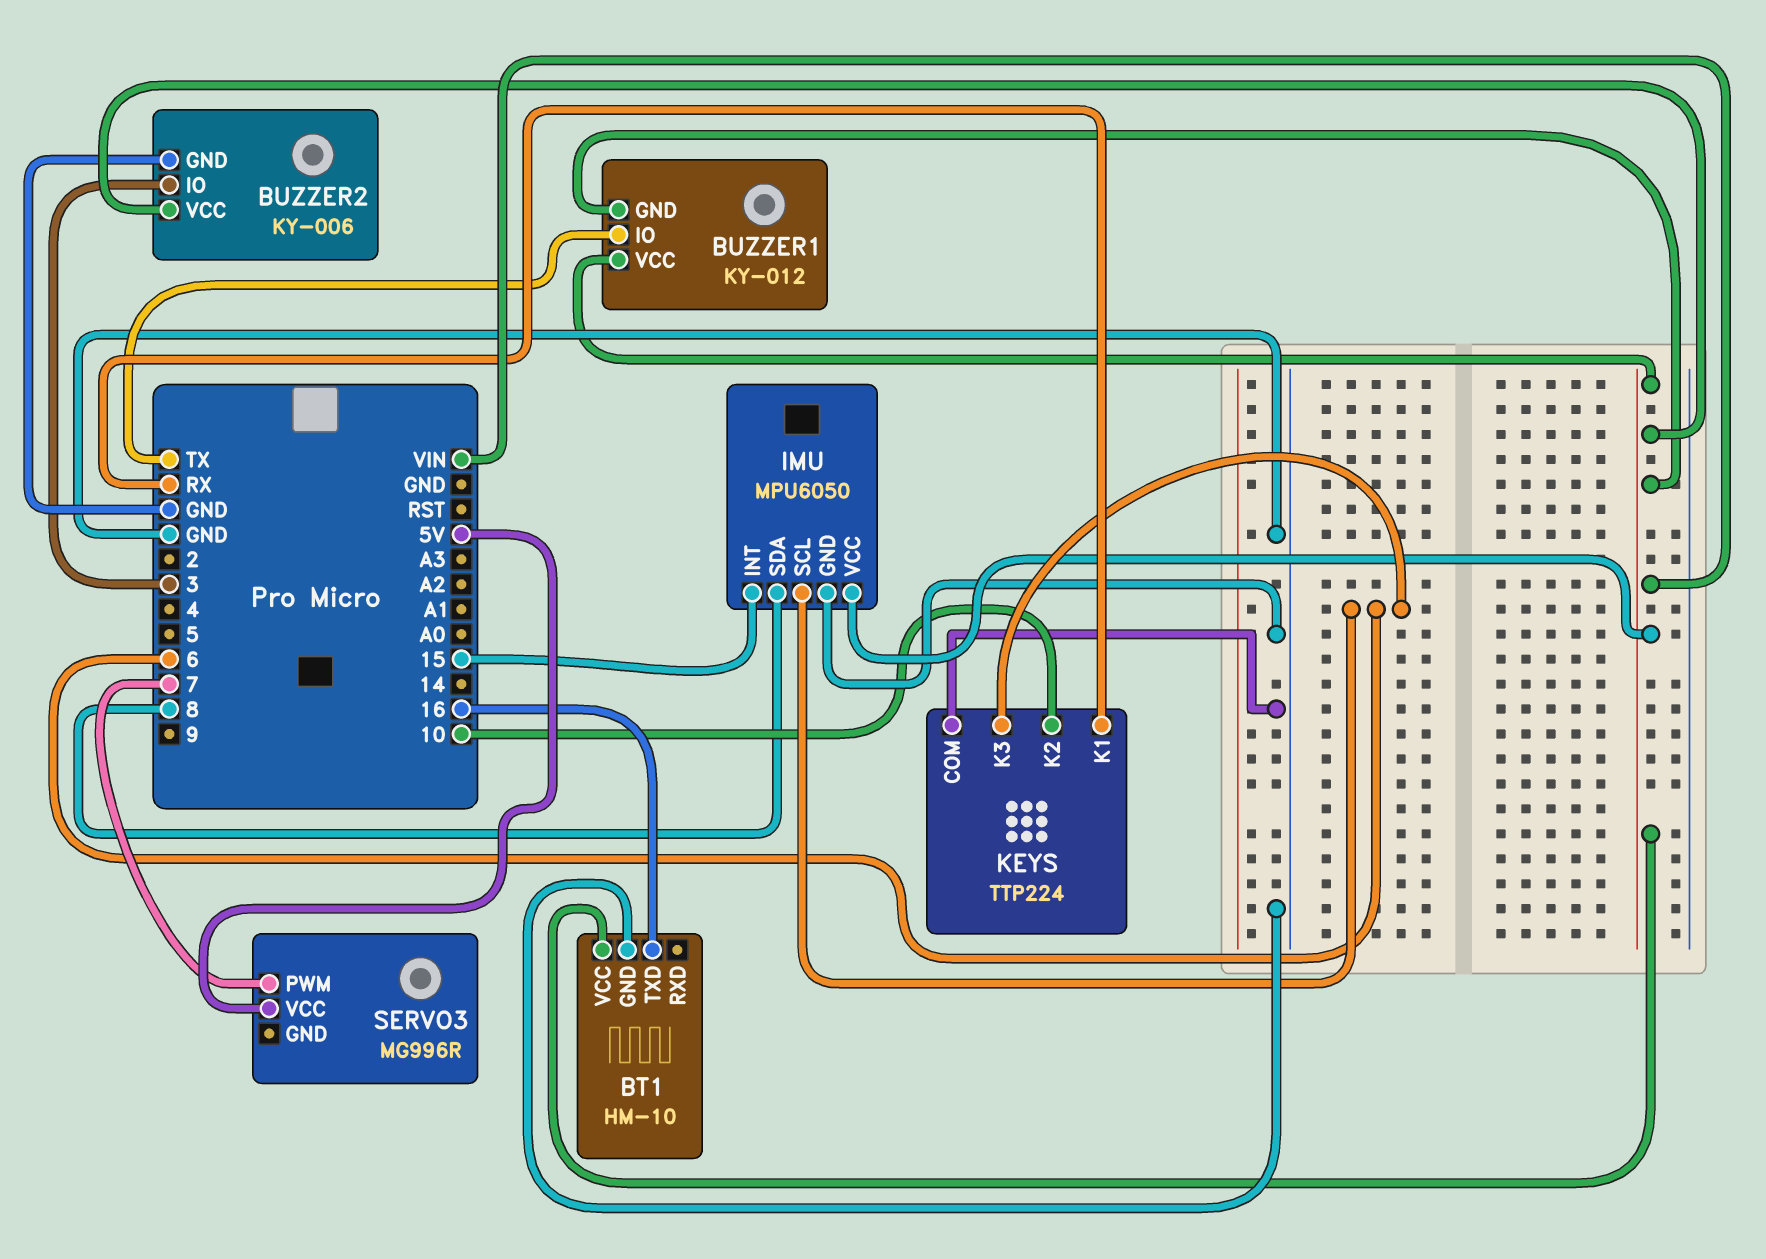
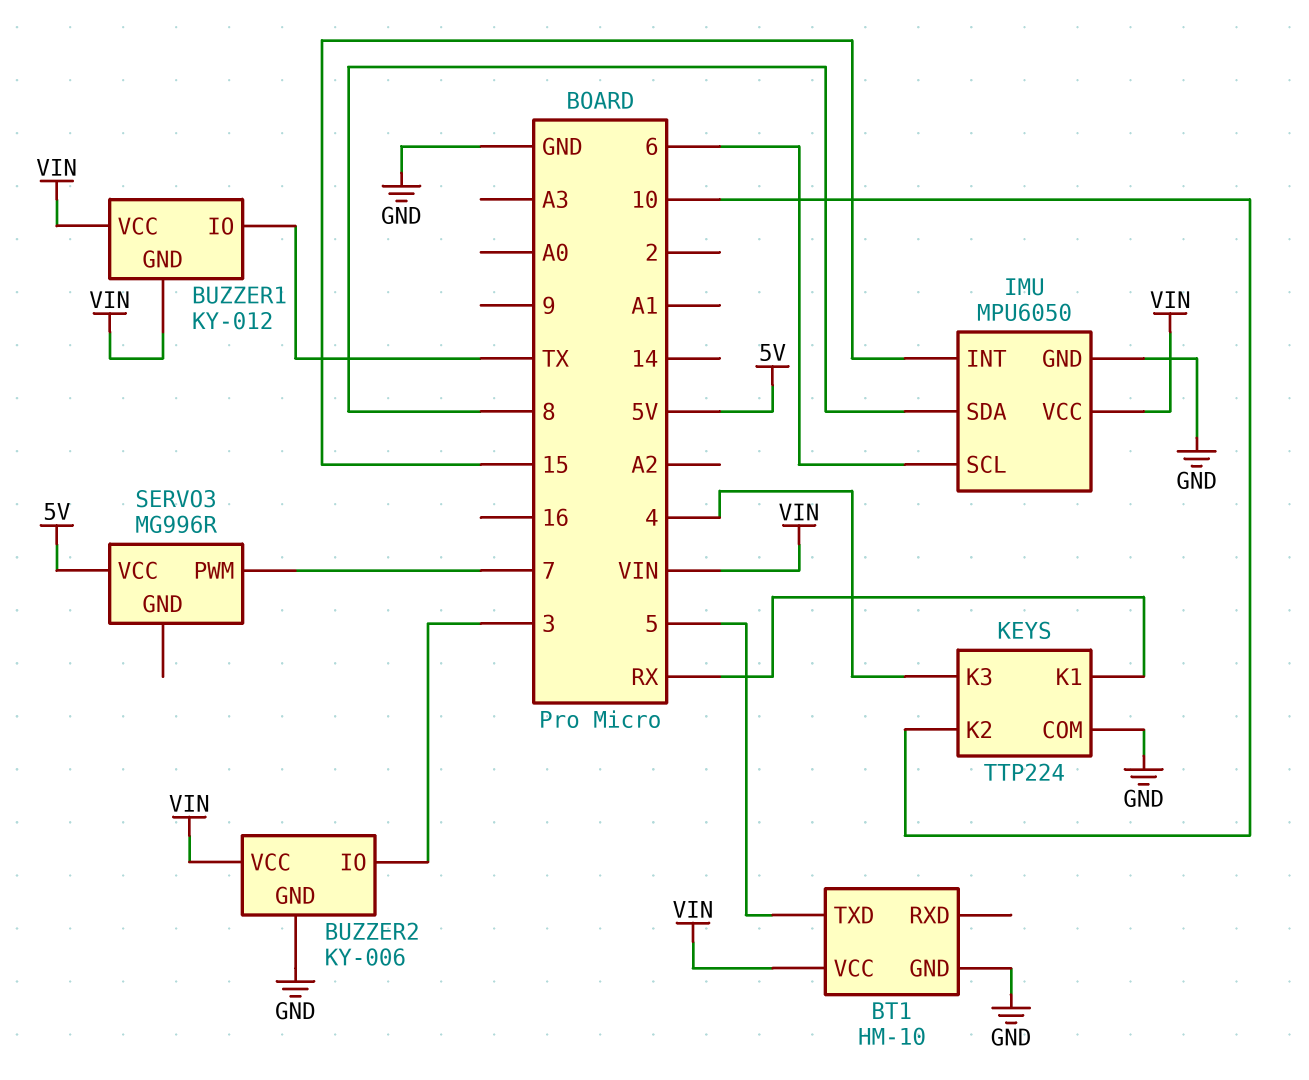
BT1 pin TXD: 16 -> 5
KEYS pin K3: 6 -> 4

